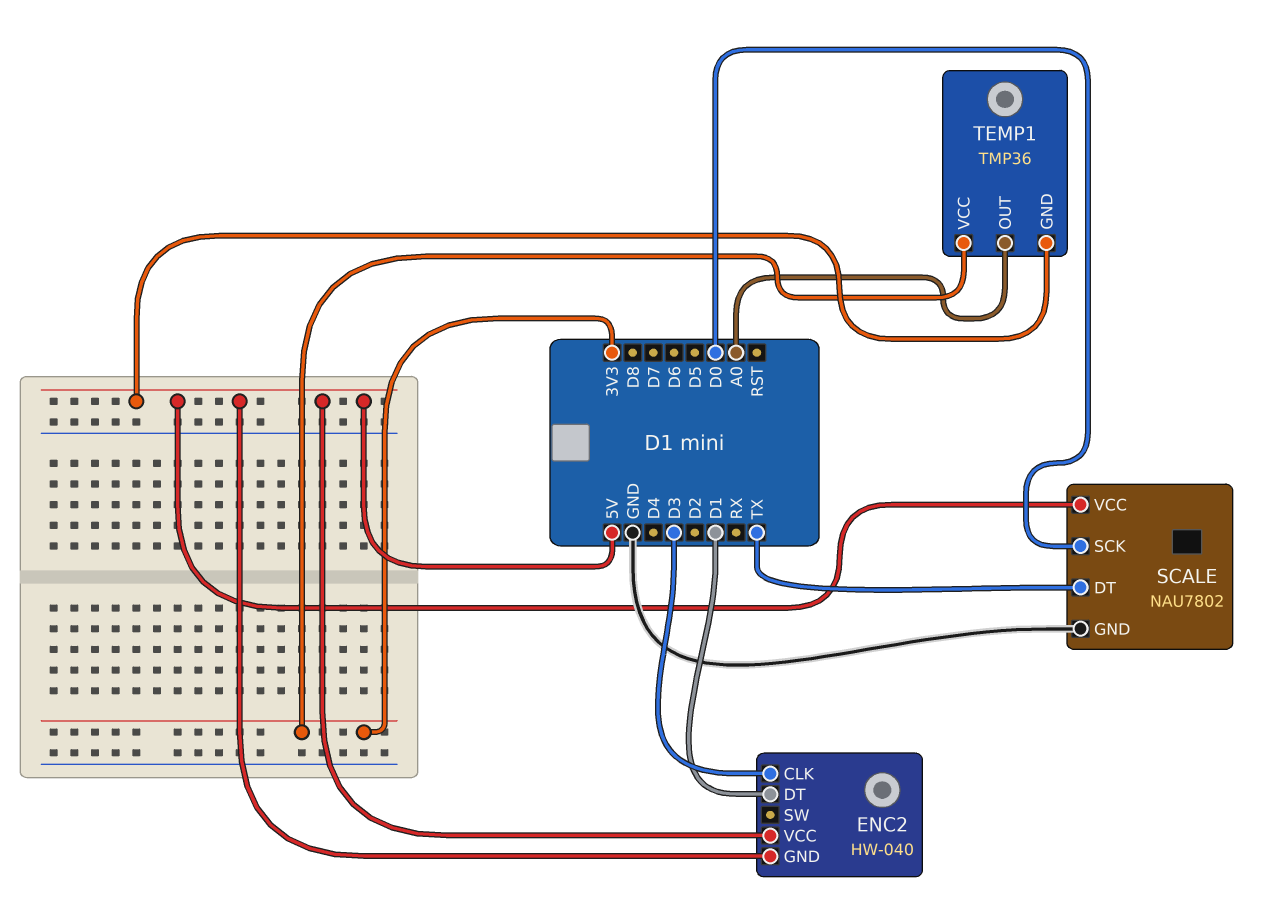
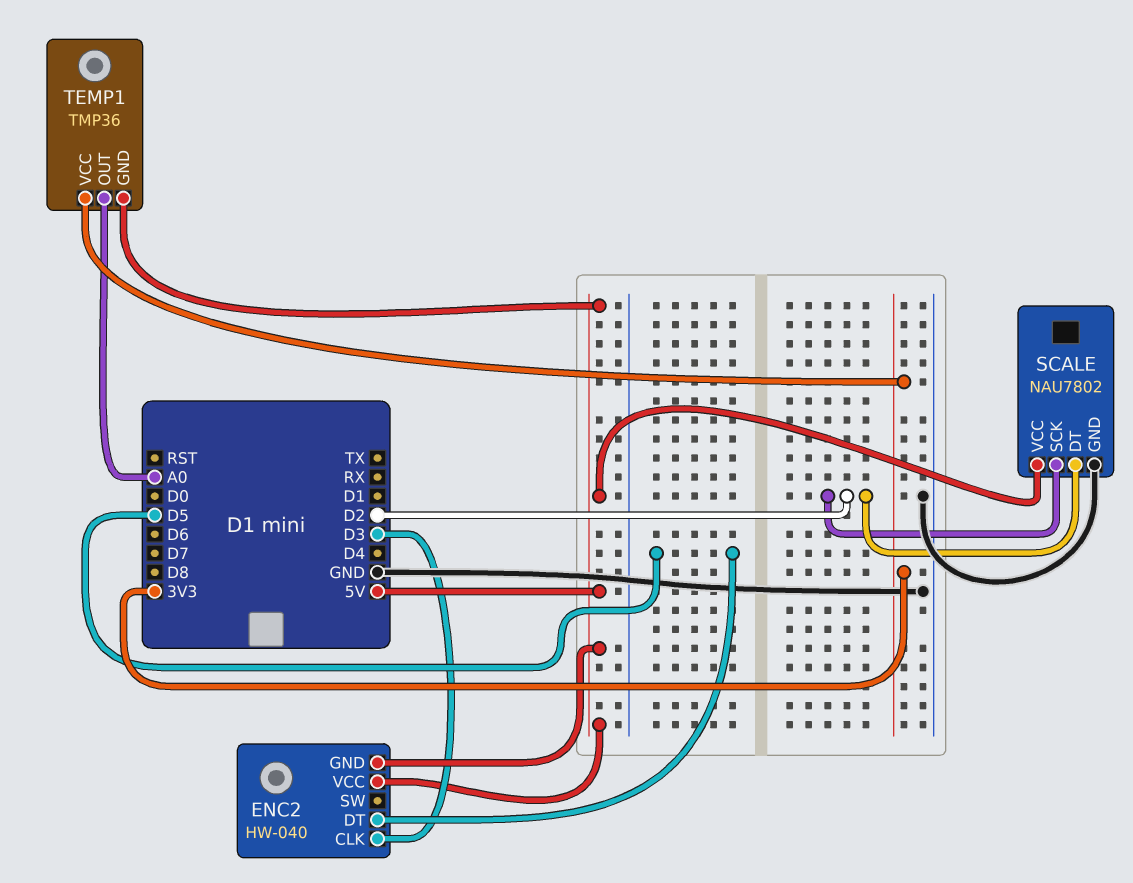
ENC2 pin DT: D1 -> D5
SCALE pin DT: TX -> D2
SCALE pin SCK: D0 -> D2

